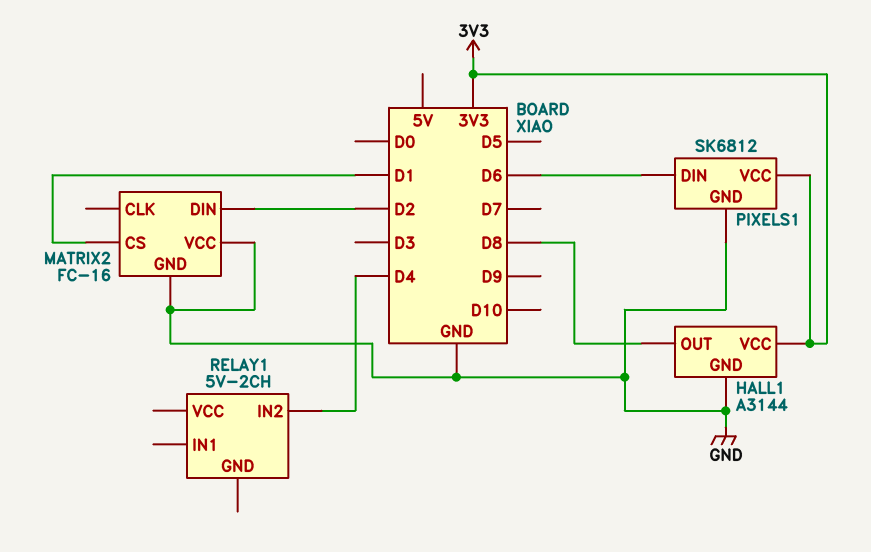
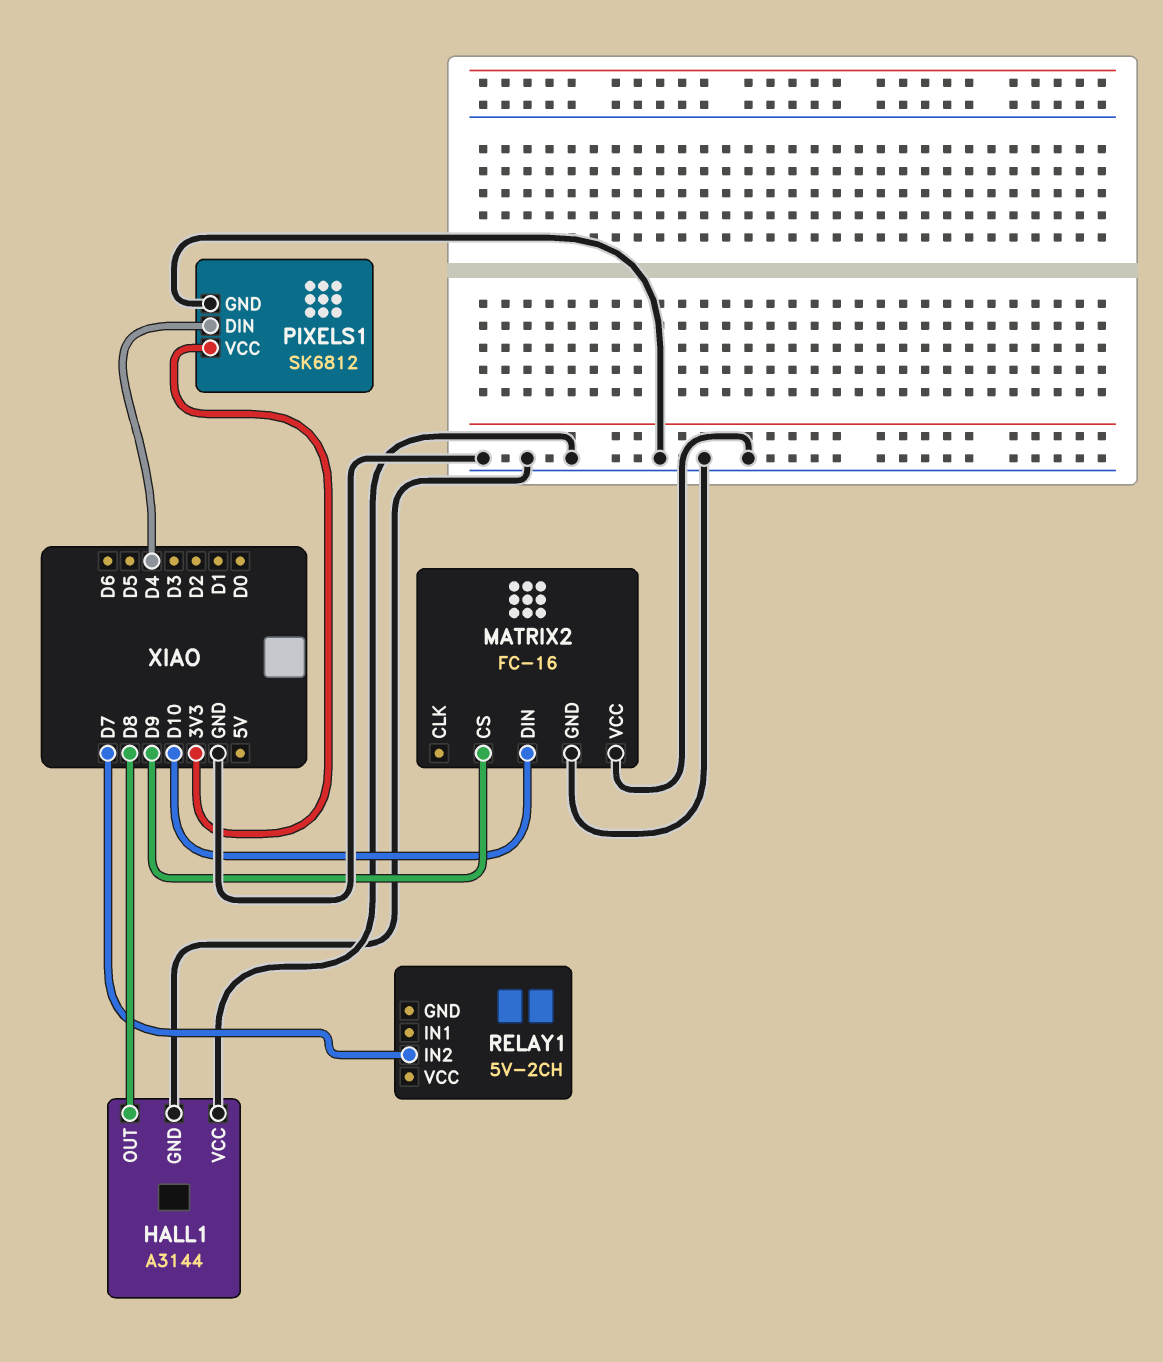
HALL1 pin VCC: 3V3 -> GND
MATRIX2 pin CS: D1 -> D9
MATRIX2 pin DIN: D2 -> D10
PIXELS1 pin DIN: D6 -> D4
RELAY1 pin IN2: D4 -> D7

